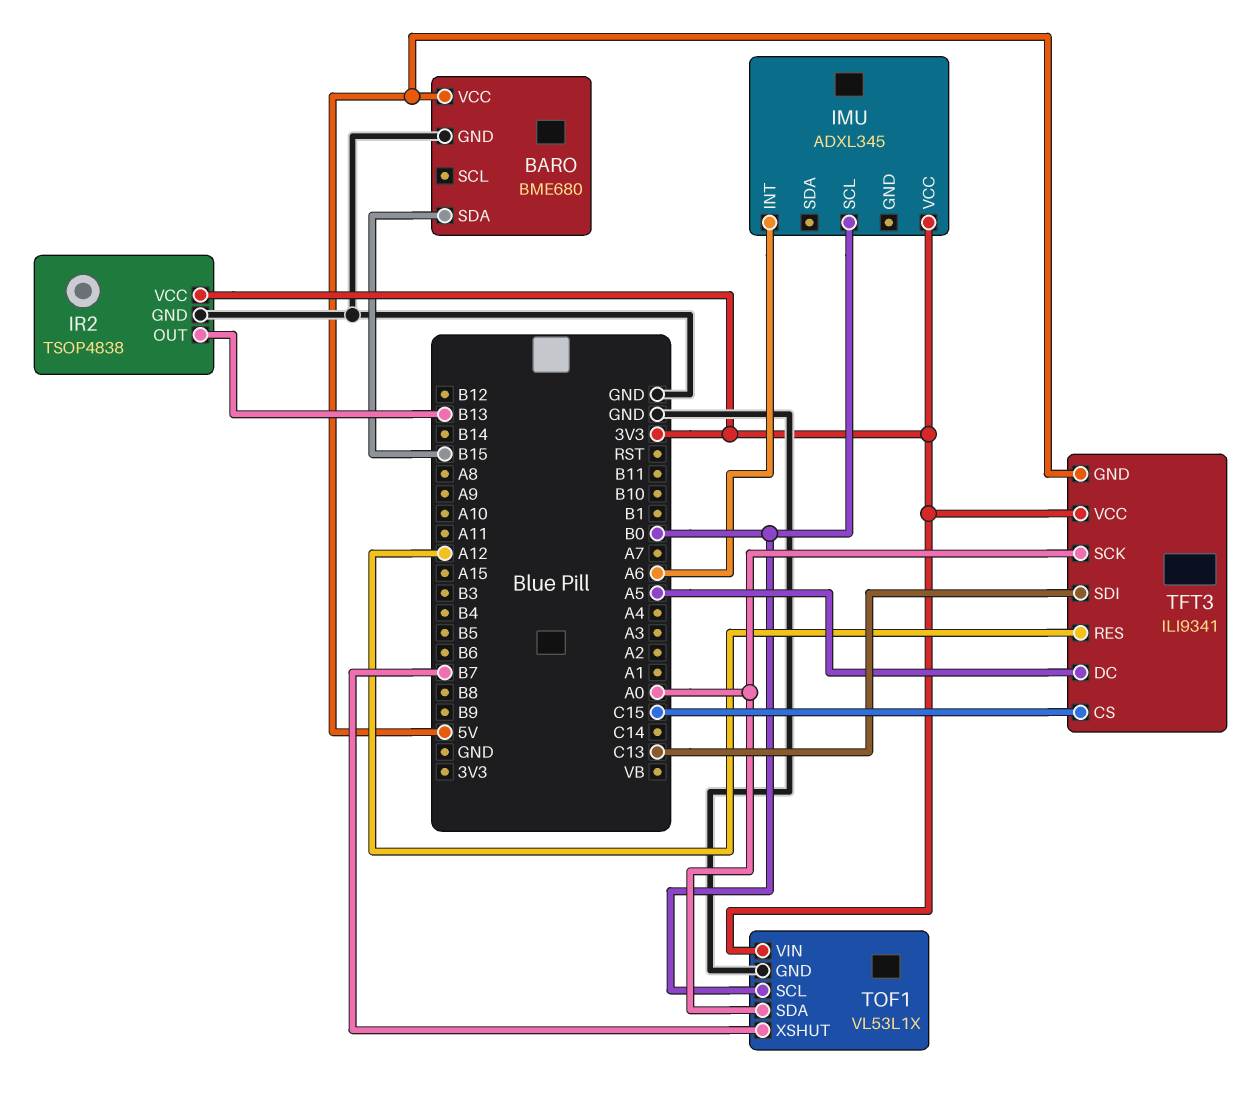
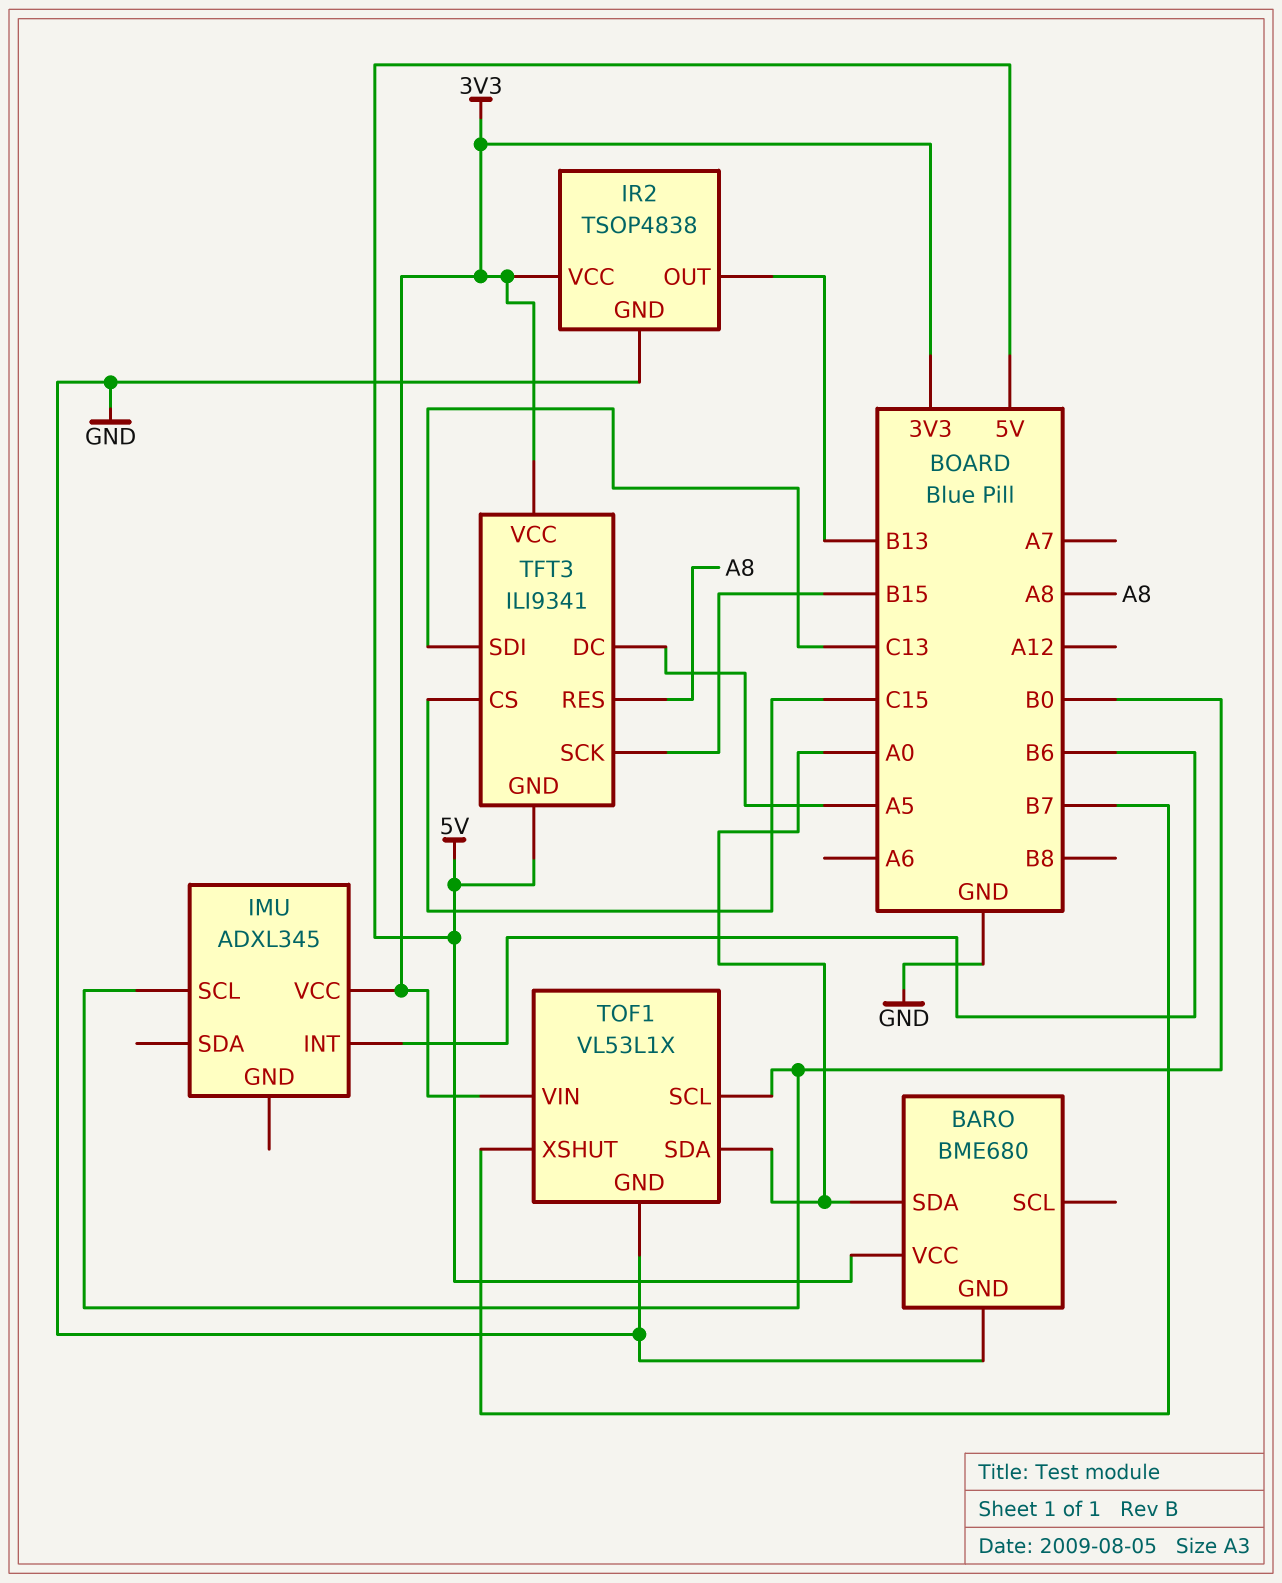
BARO pin SDA: B15 -> A0
IMU pin INT: A6 -> B6
TFT3 pin RES: A12 -> A8
TFT3 pin SCK: A0 -> B15

